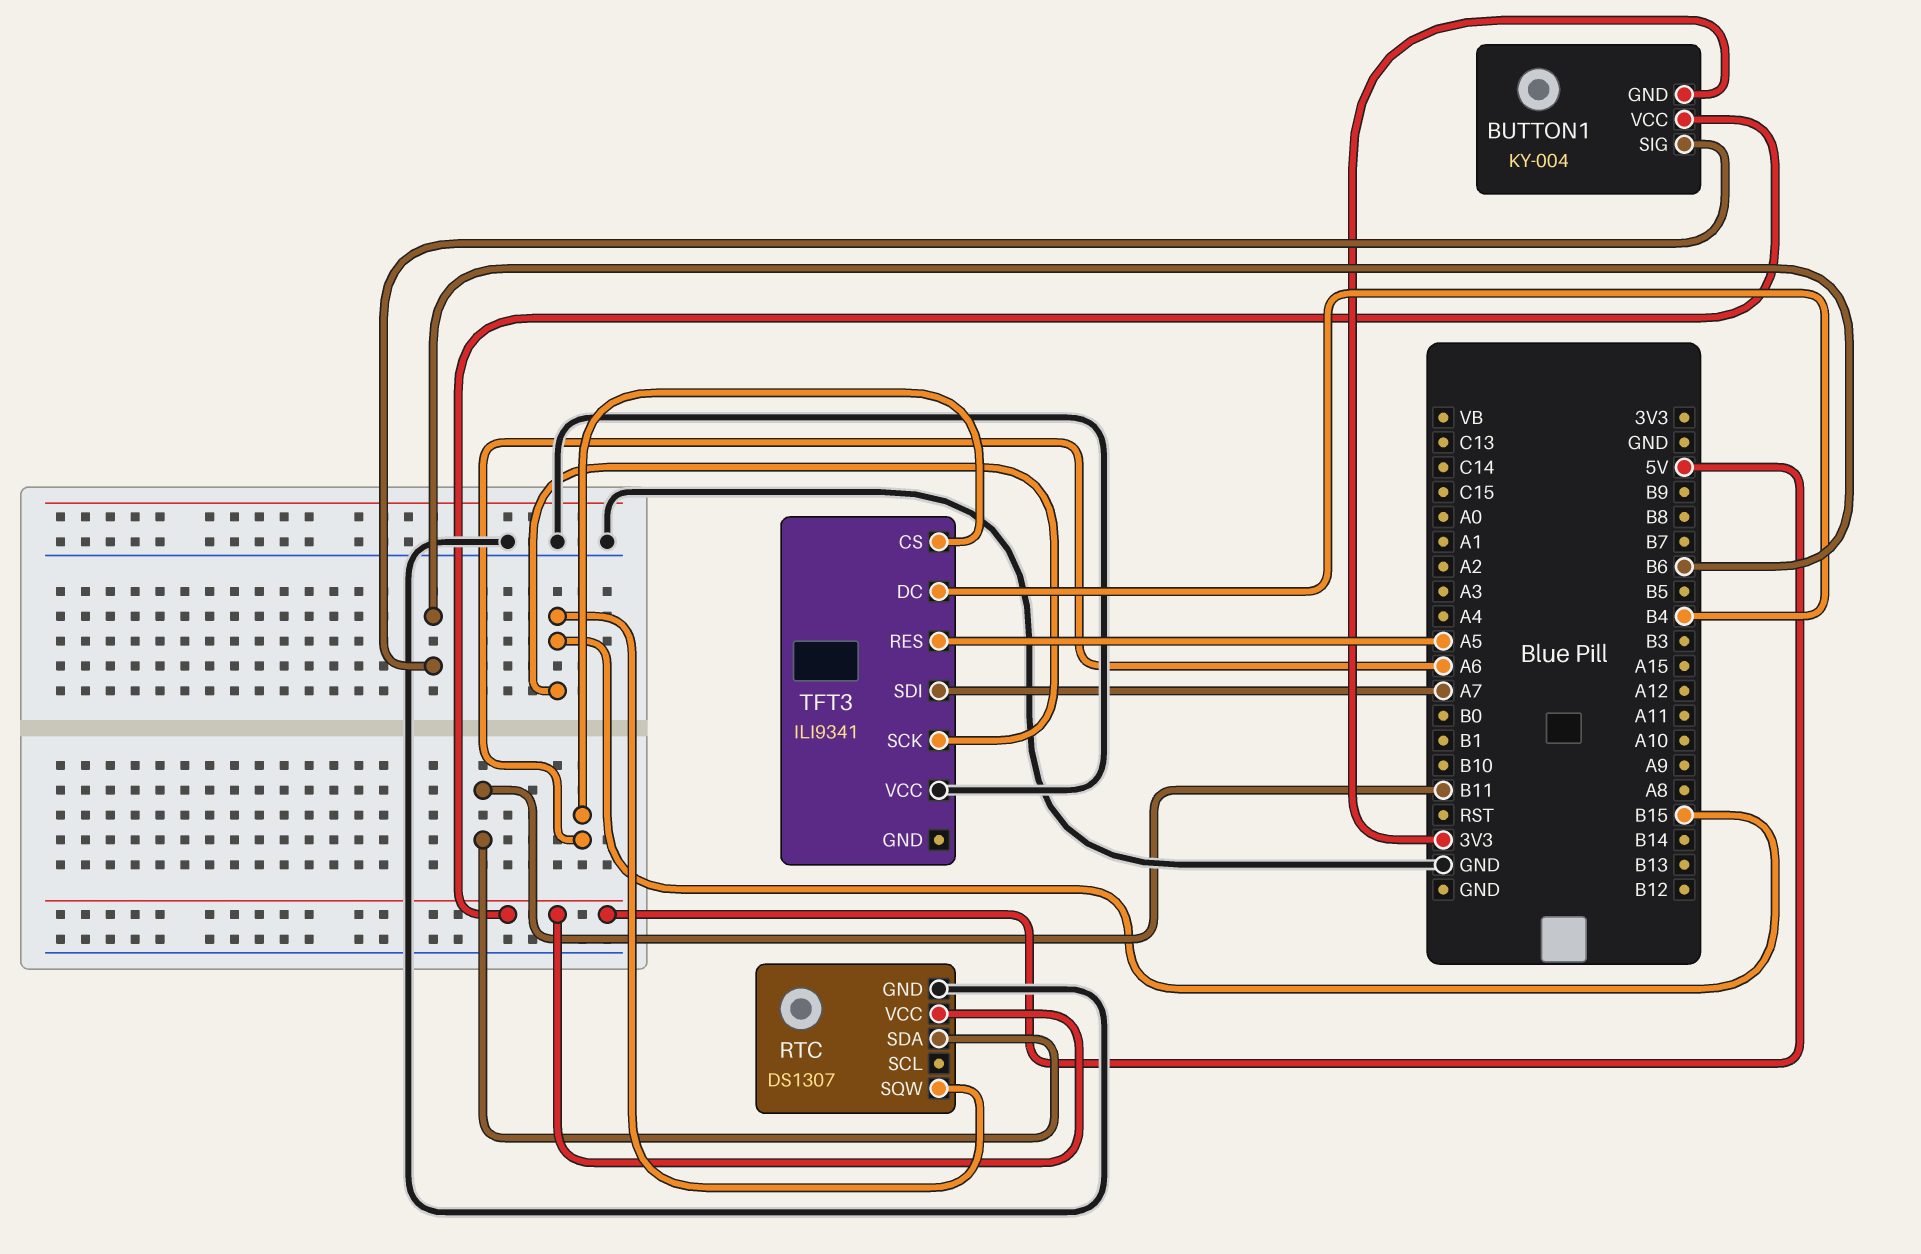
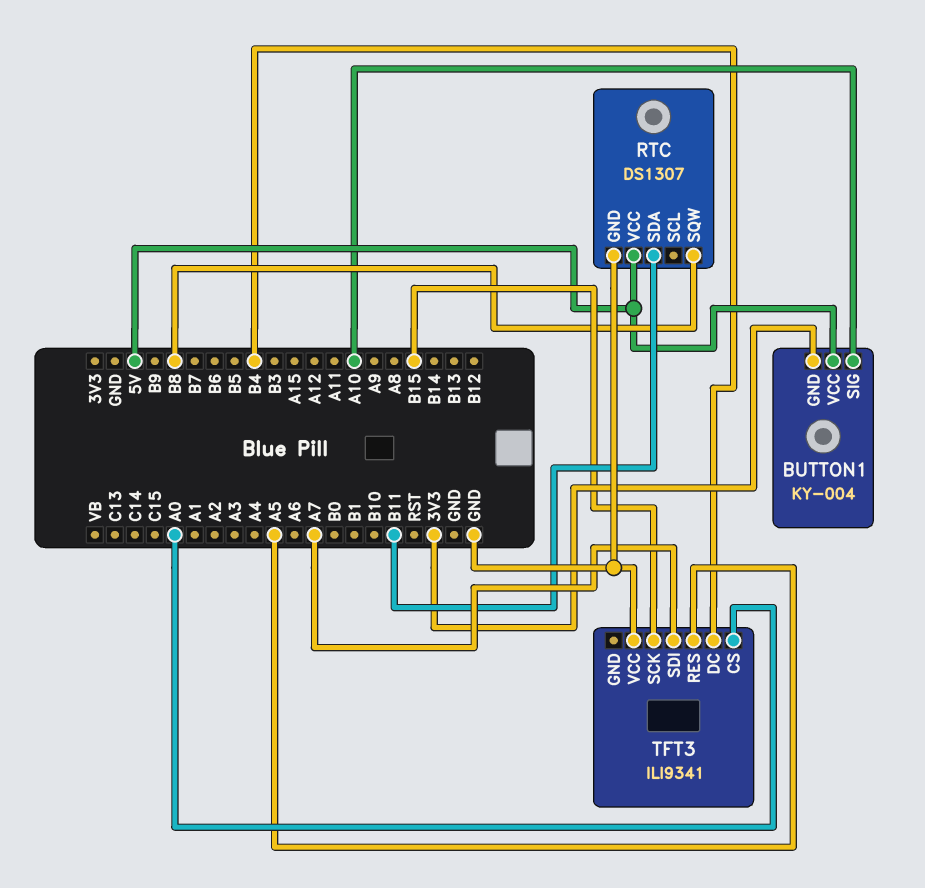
BUTTON1 pin SIG: B6 -> A10
RTC pin SQW: B15 -> B8
TFT3 pin CS: A6 -> A0

